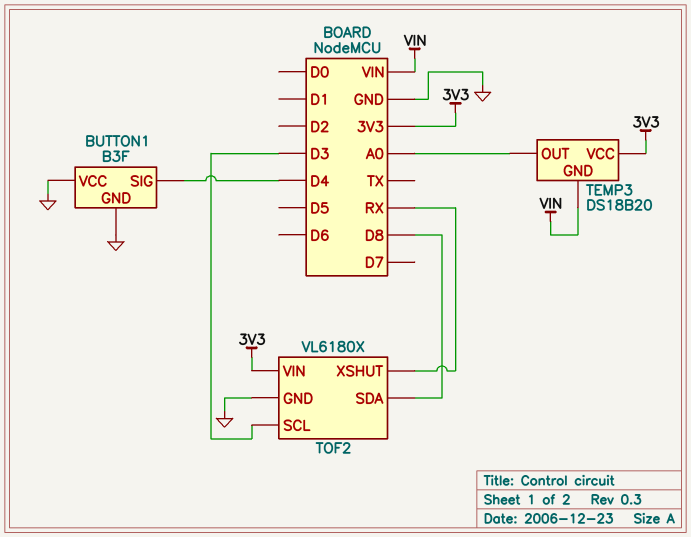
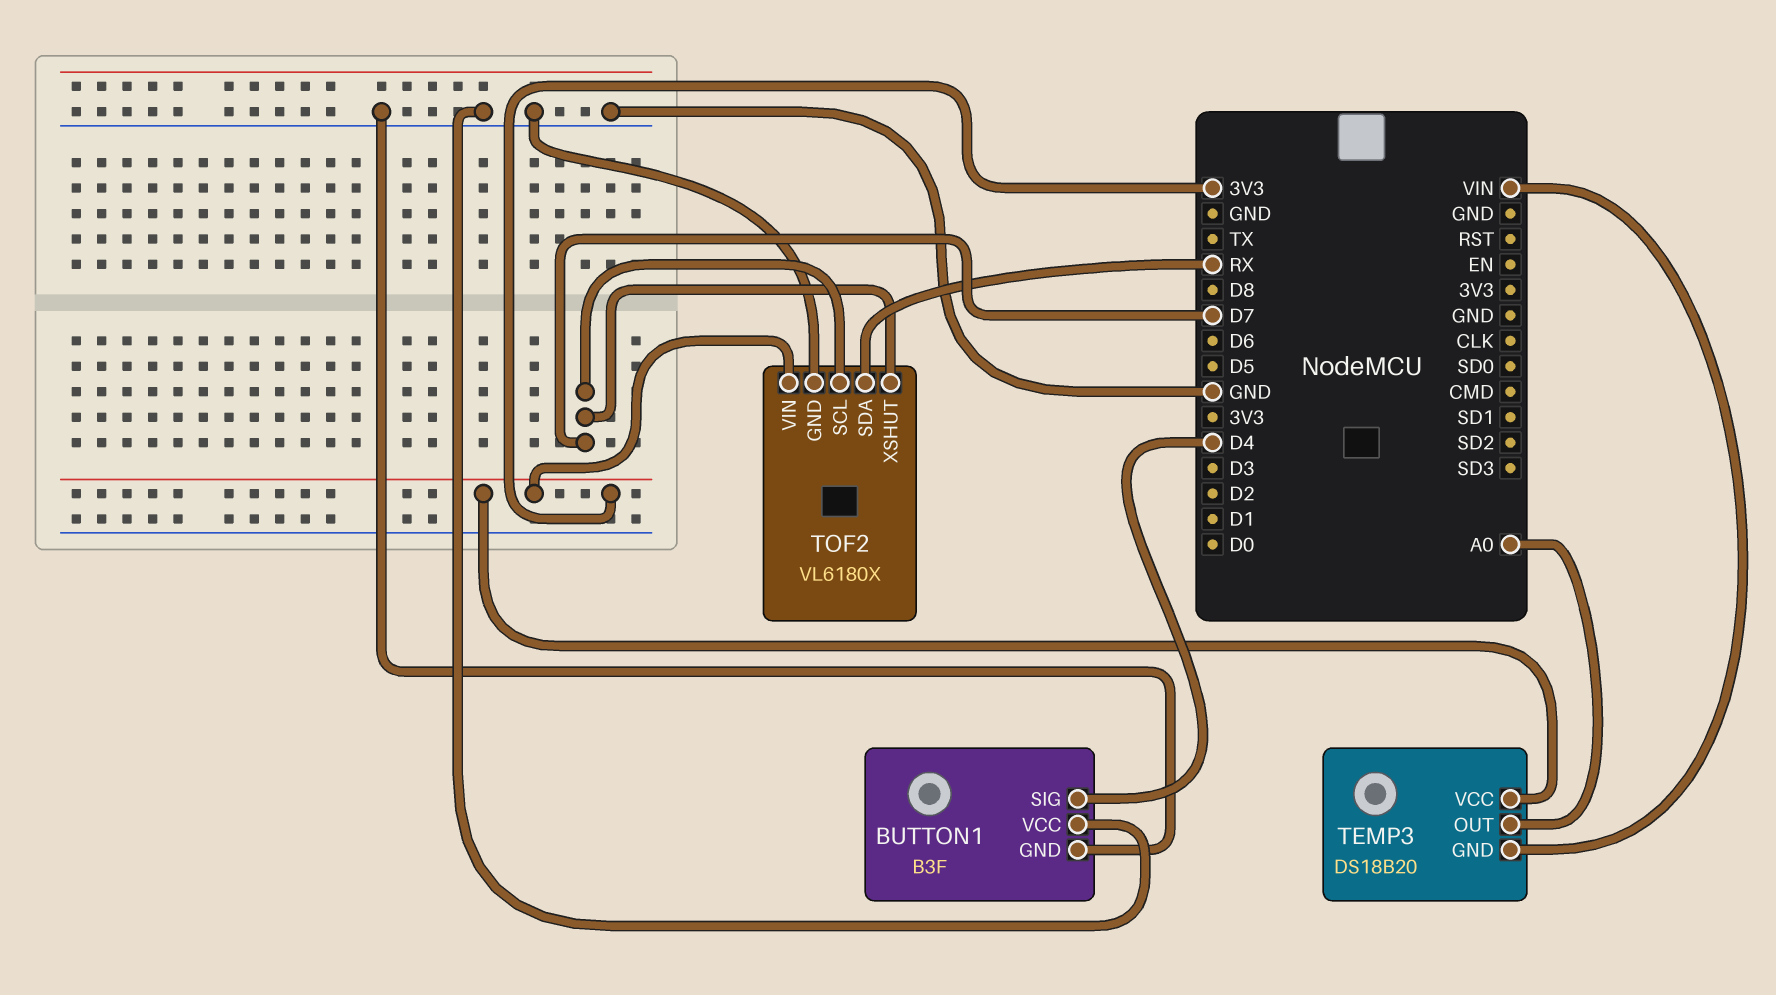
TOF2 pin SCL: D3 -> D7
TOF2 pin SDA: D8 -> RX
TOF2 pin XSHUT: RX -> D7

